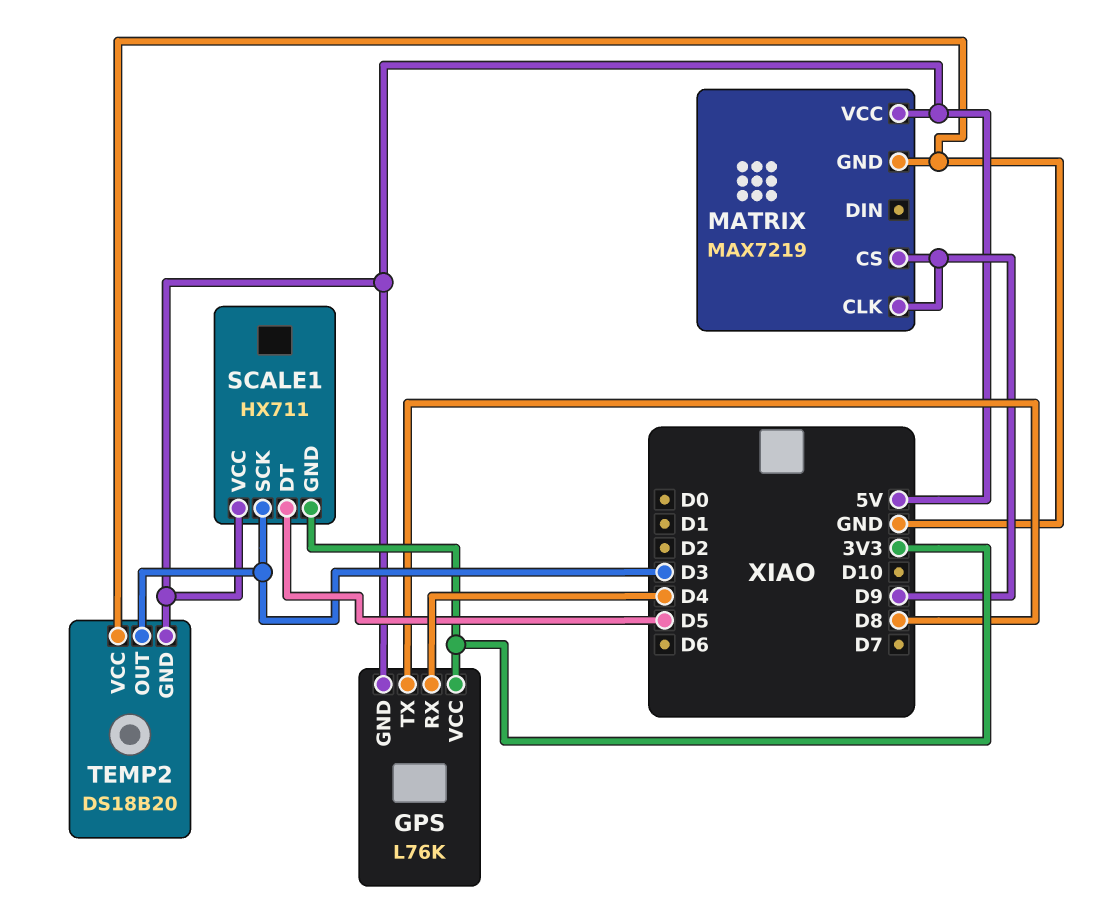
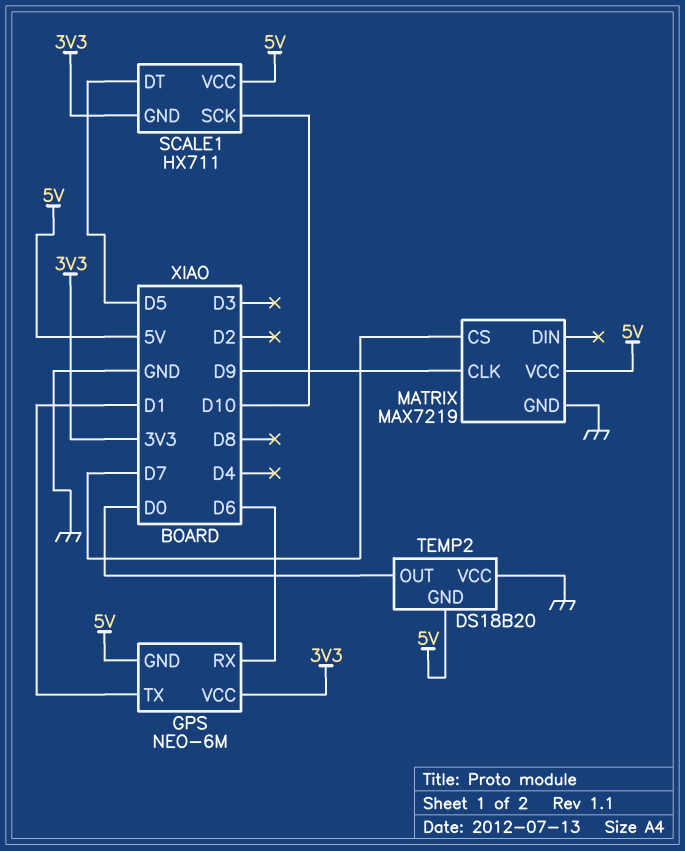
GPS: L76K -> NEO-6M
GPS pin RX: D4 -> D6
GPS pin TX: D8 -> D1
MATRIX pin CS: D9 -> D7
SCALE1 pin SCK: D3 -> D10
TEMP2 pin OUT: D3 -> D0

